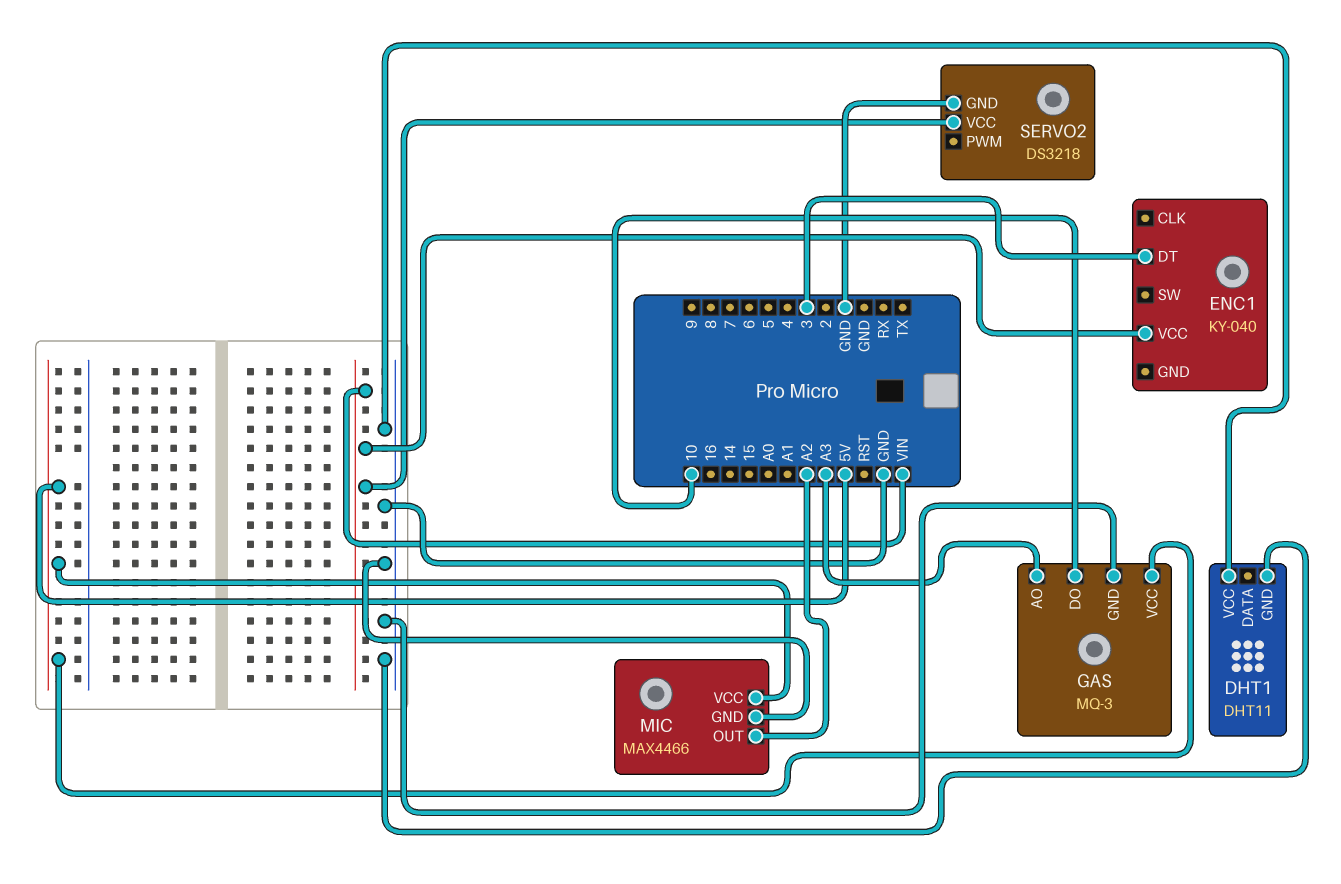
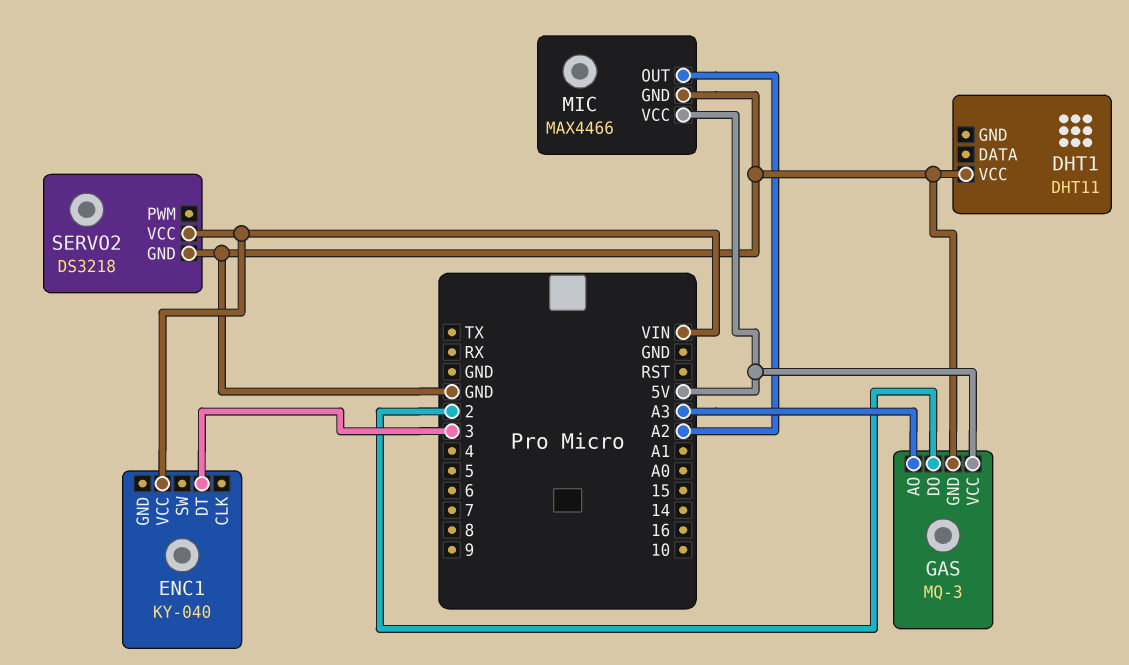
DHT1 pin GND: GND -> none
GAS pin DO: 10 -> 2

